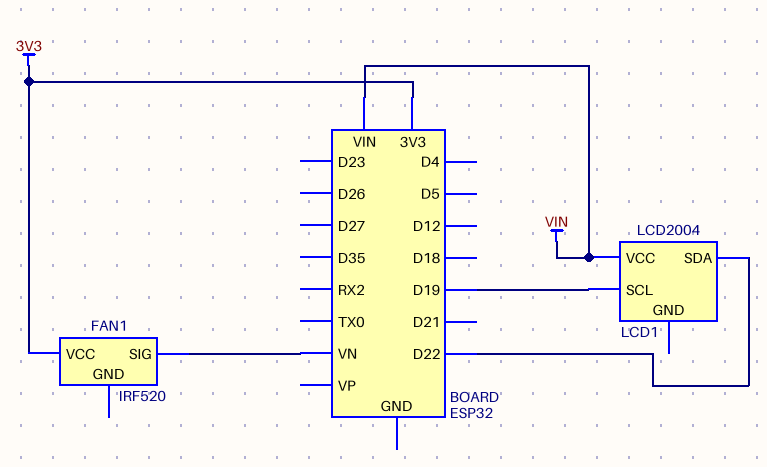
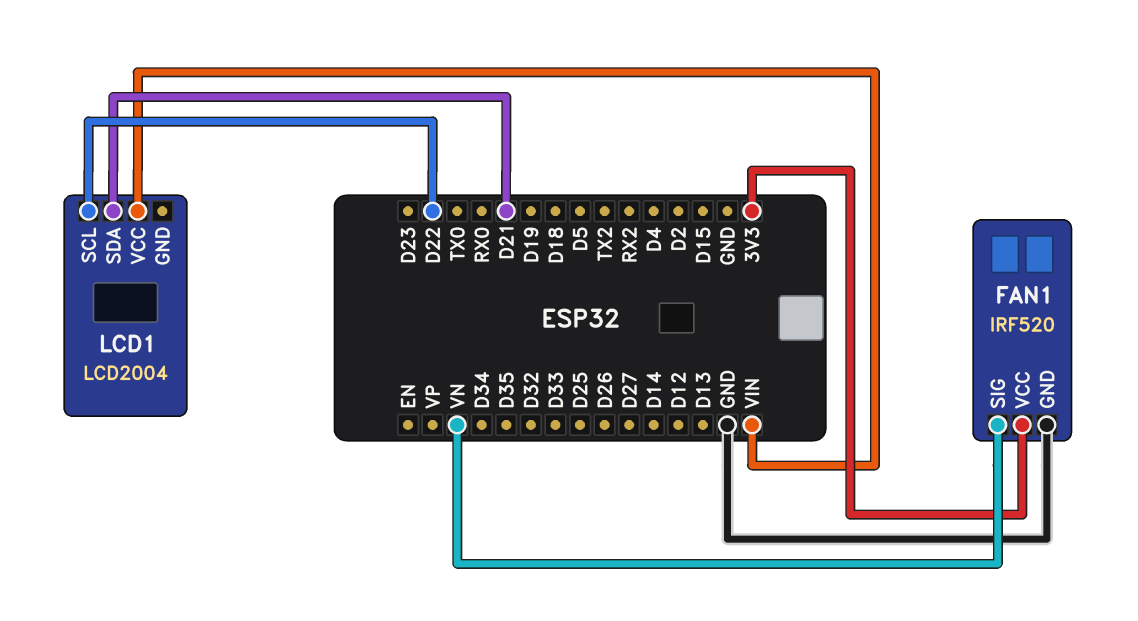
FAN1 pin GND: none -> GND
LCD1 pin SCL: D19 -> D22
LCD1 pin SDA: D22 -> D21

